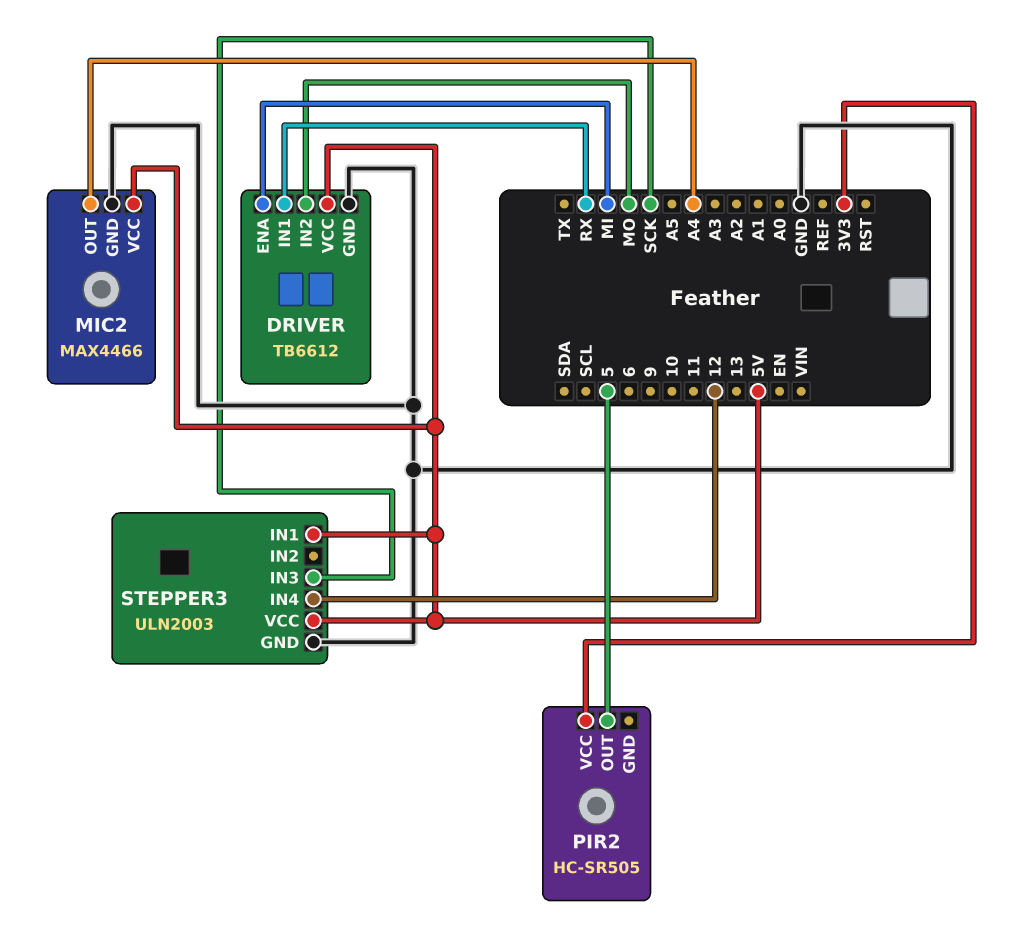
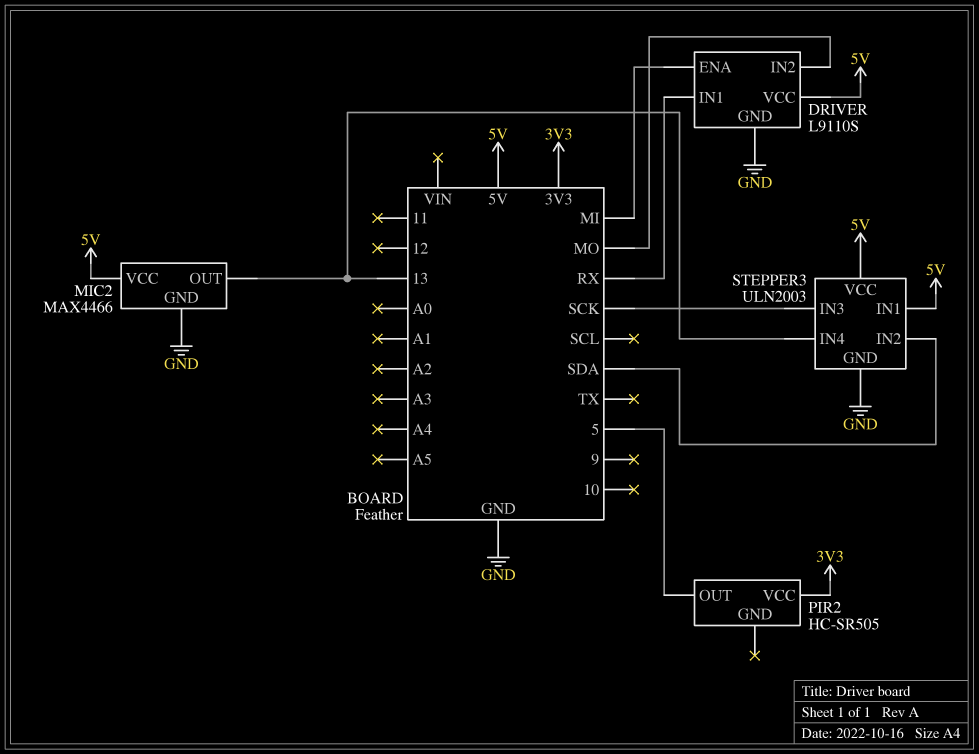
DRIVER: TB6612 -> L9110S
MIC2 pin OUT: A4 -> 13
STEPPER3 pin IN2: none -> SDA
STEPPER3 pin IN4: 12 -> 13

